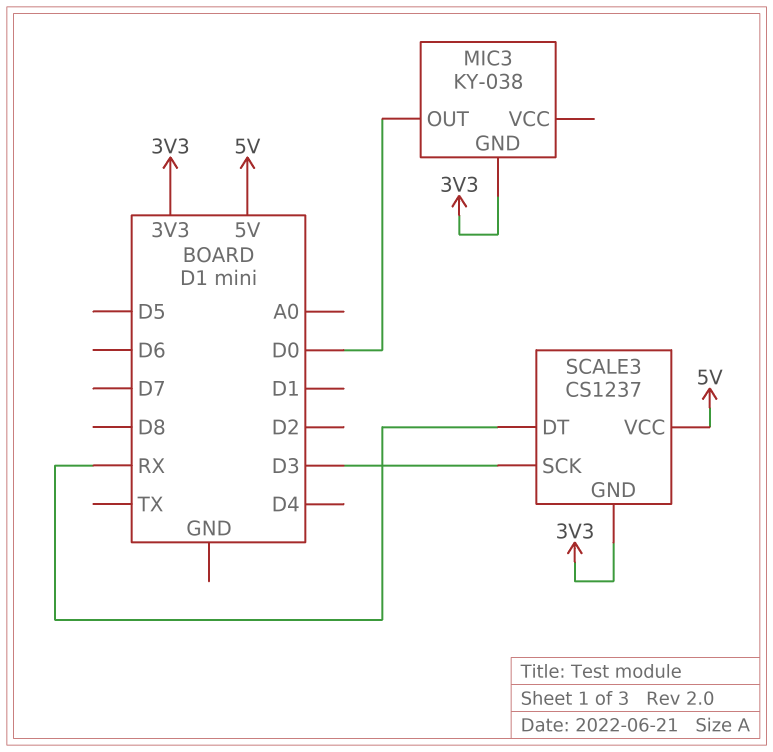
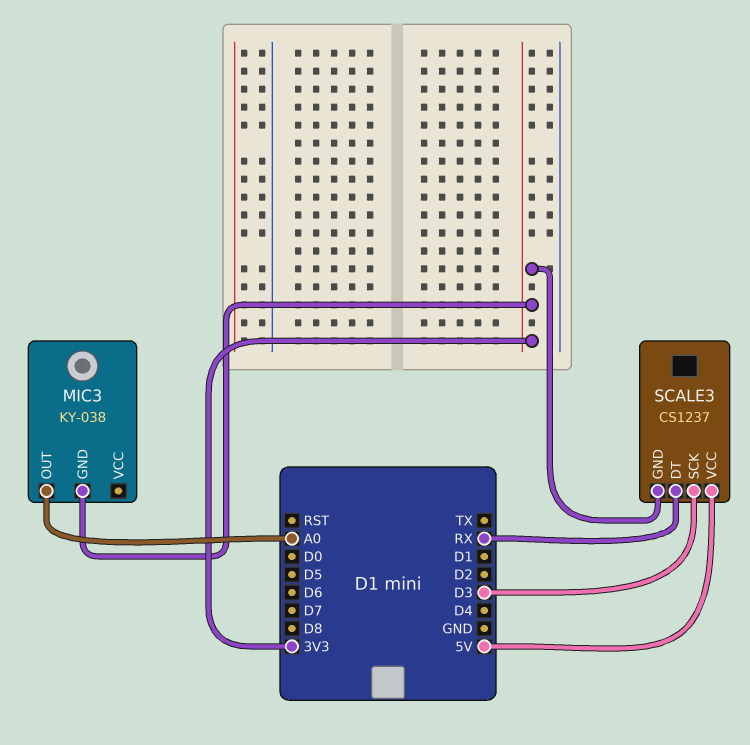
MIC3 pin OUT: D0 -> A0

